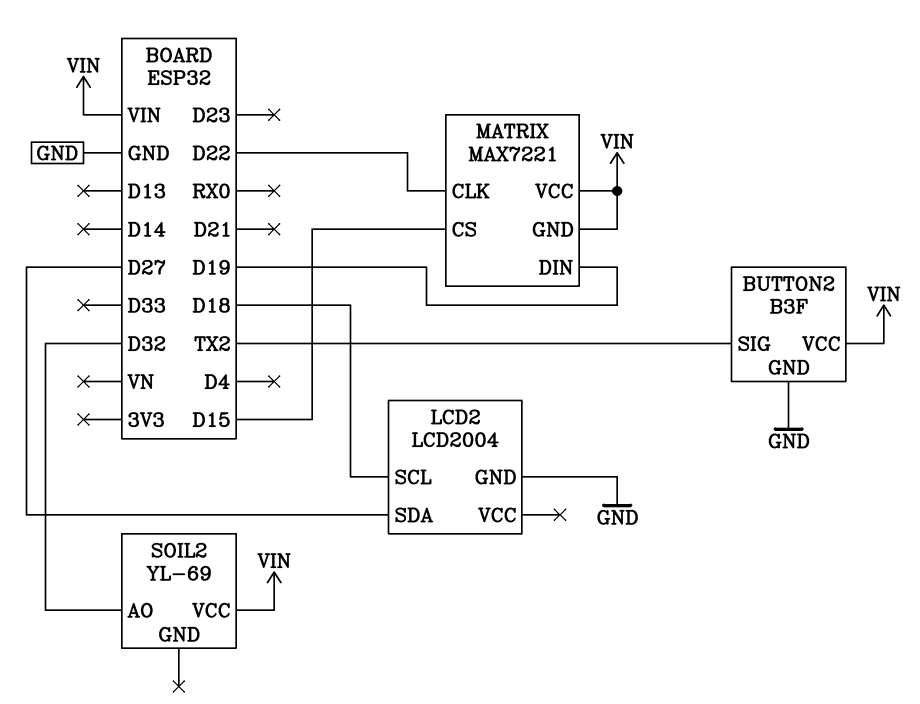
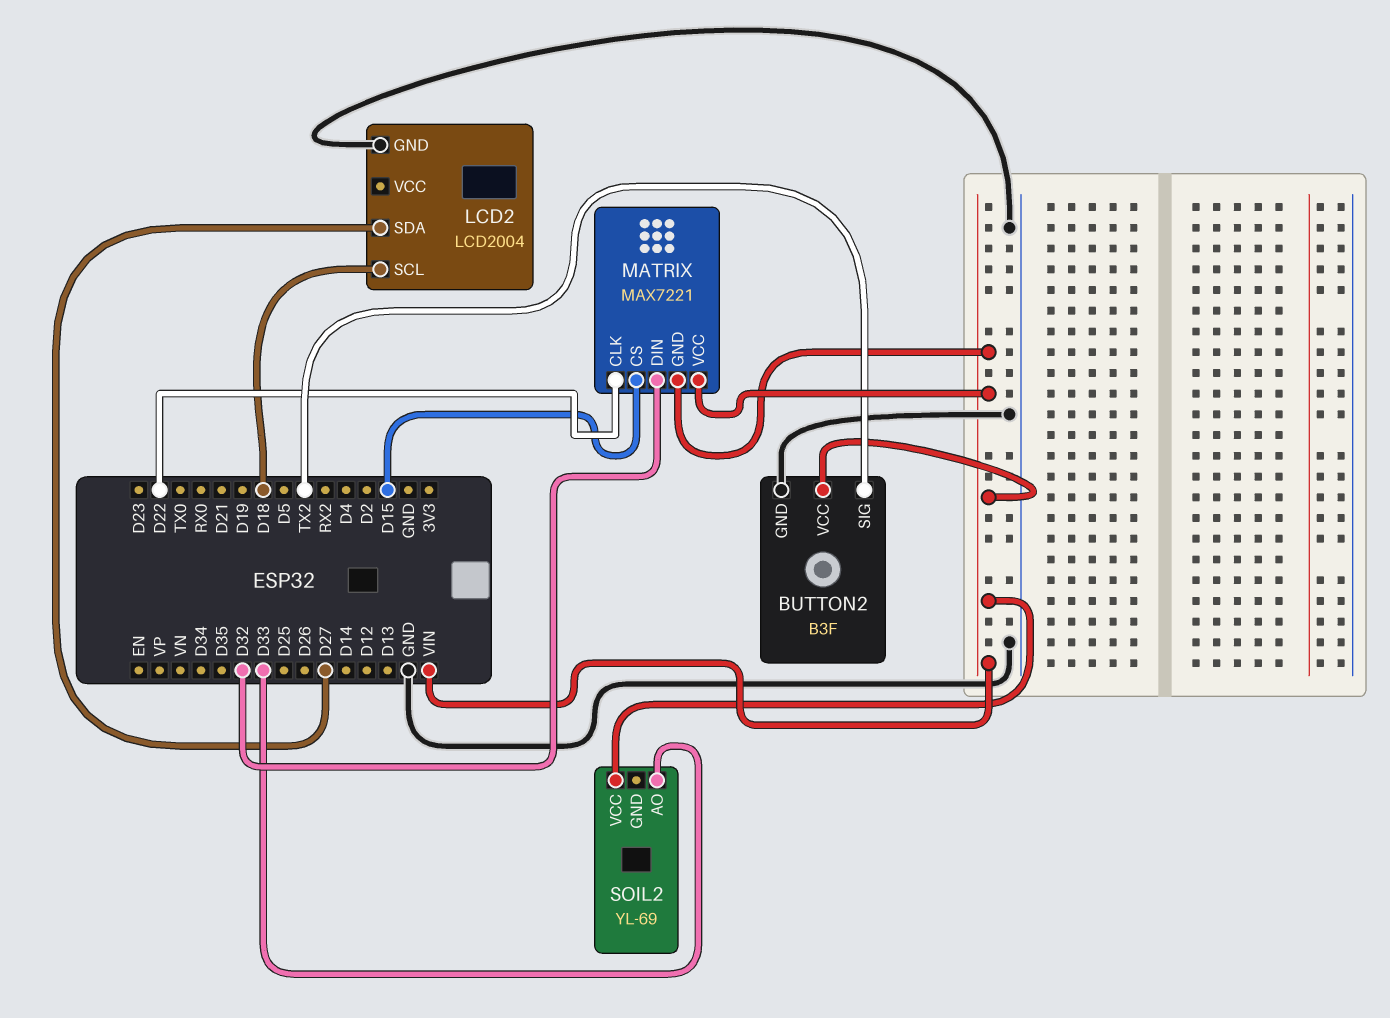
MATRIX pin DIN: D19 -> D32
SOIL2 pin AO: D32 -> D33

